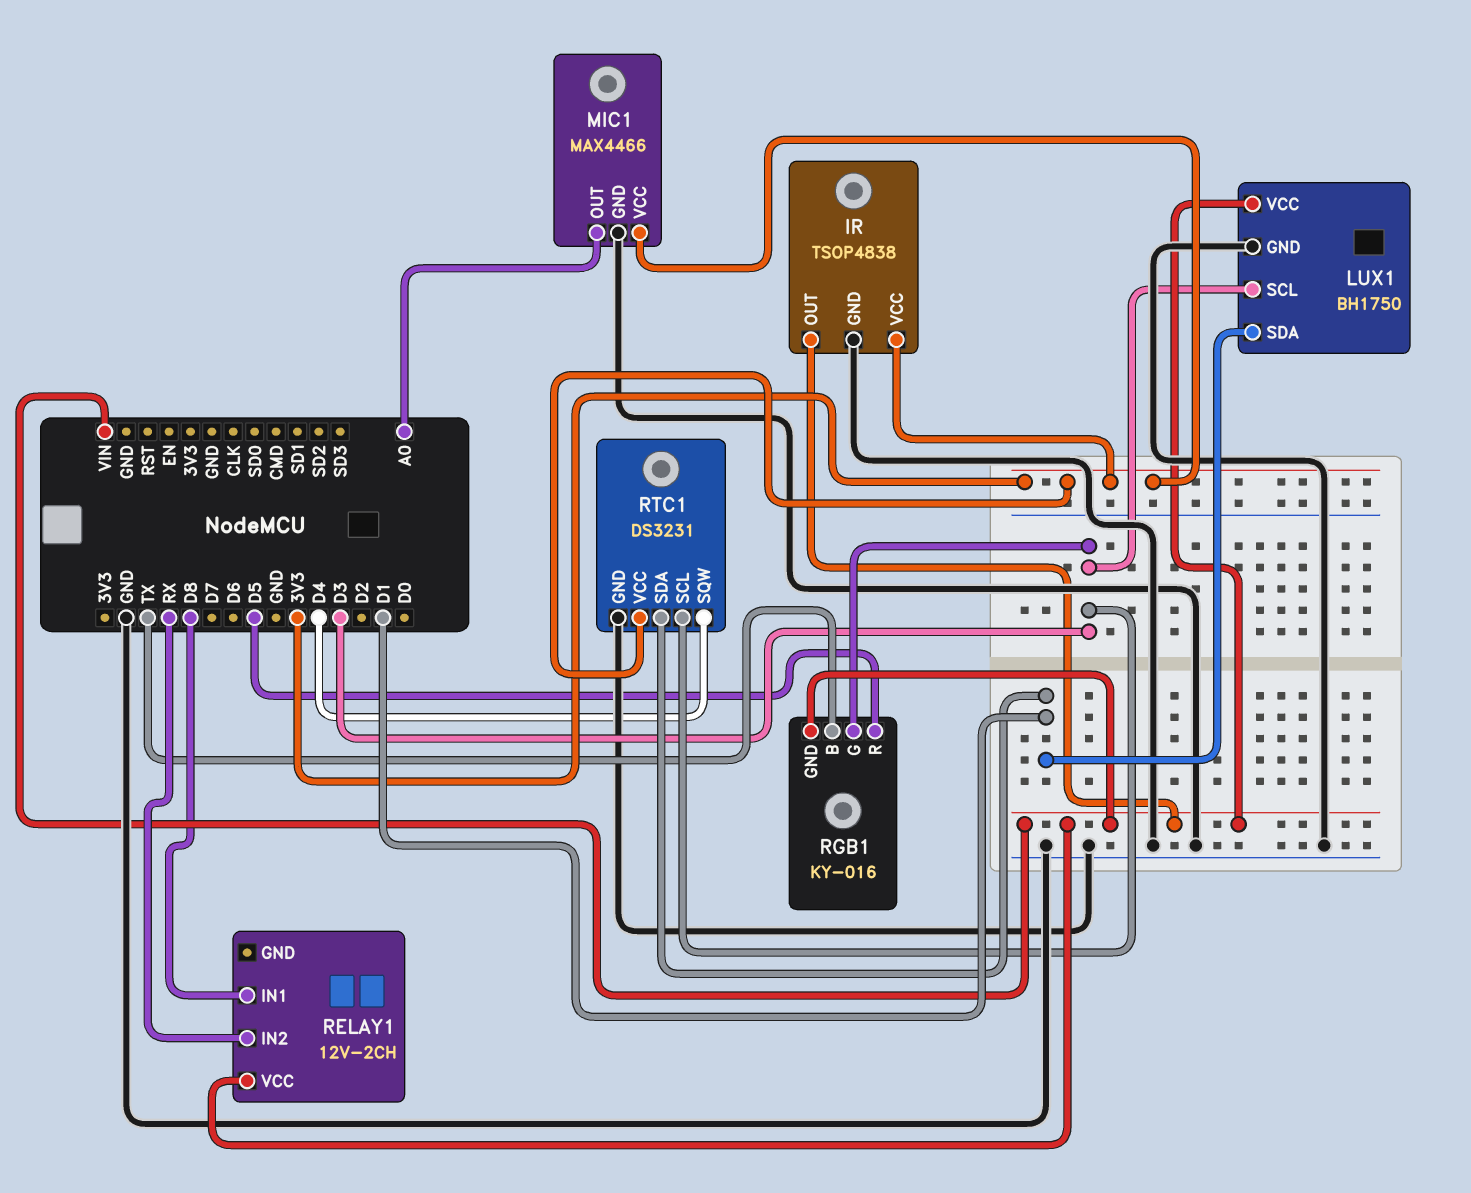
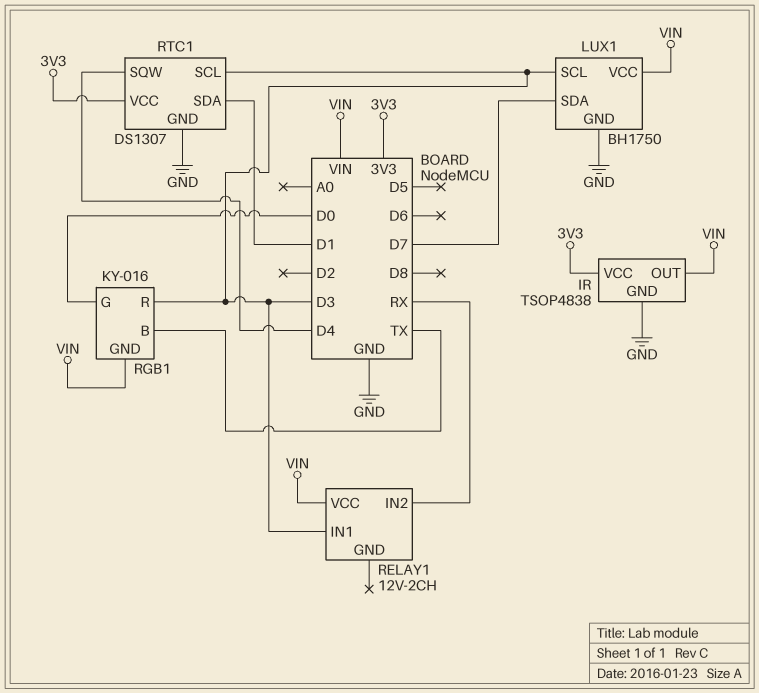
LUX1 pin SDA: D1 -> D7
MIC1: MAX4466 -> none
MIC1 pin GND: GND -> none
MIC1 pin OUT: A0 -> none
MIC1 pin VCC: 3V3 -> none
RELAY1 pin IN1: D8 -> D3
RGB1 pin G: D3 -> D0
RGB1 pin R: D5 -> D3
RTC1: DS3231 -> DS1307

